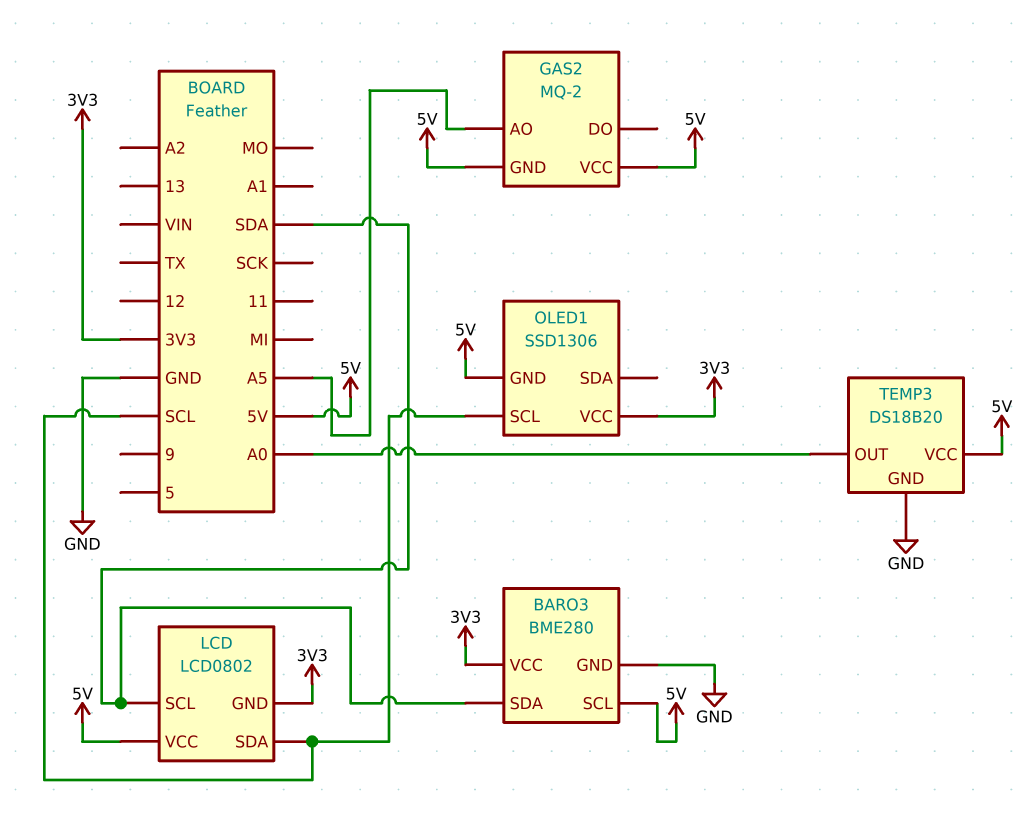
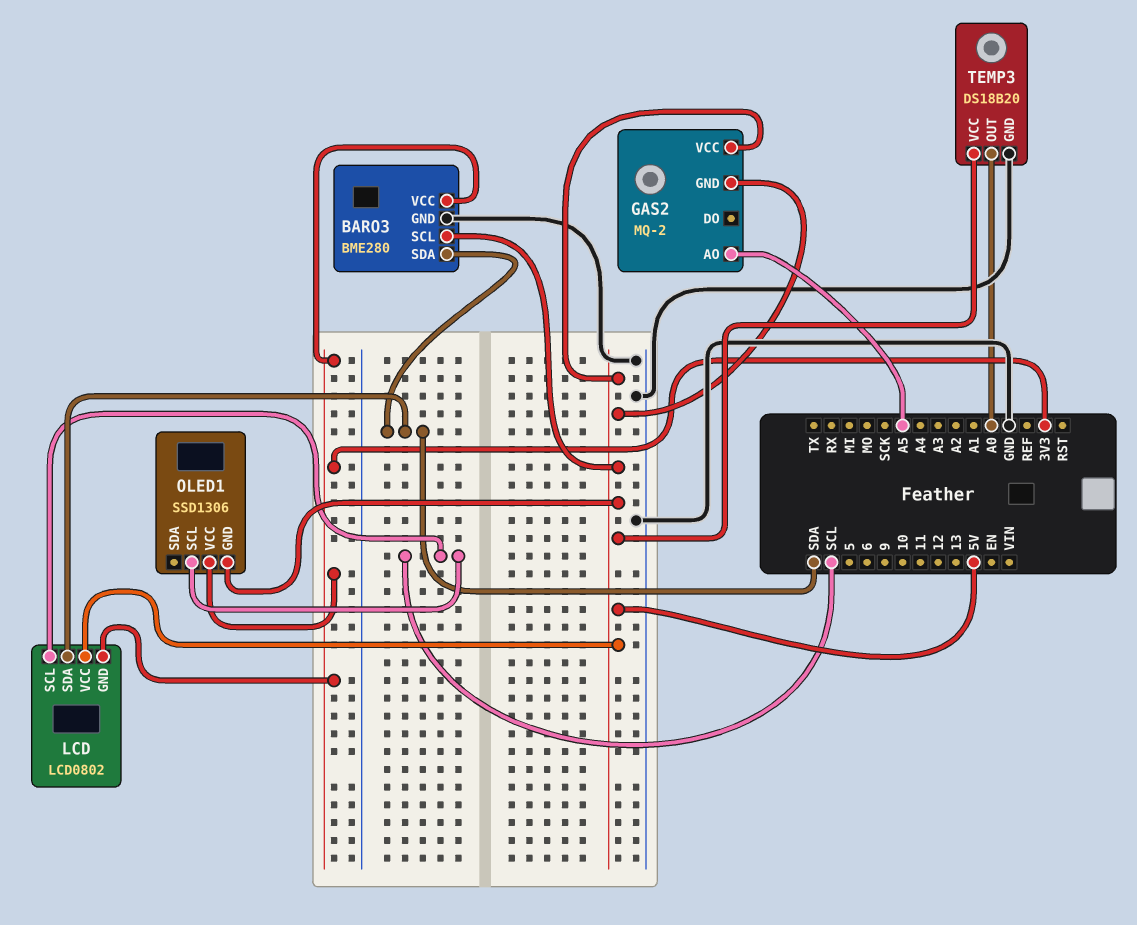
LCD pin SCL: SDA -> SCL
LCD pin SDA: SCL -> SDA

